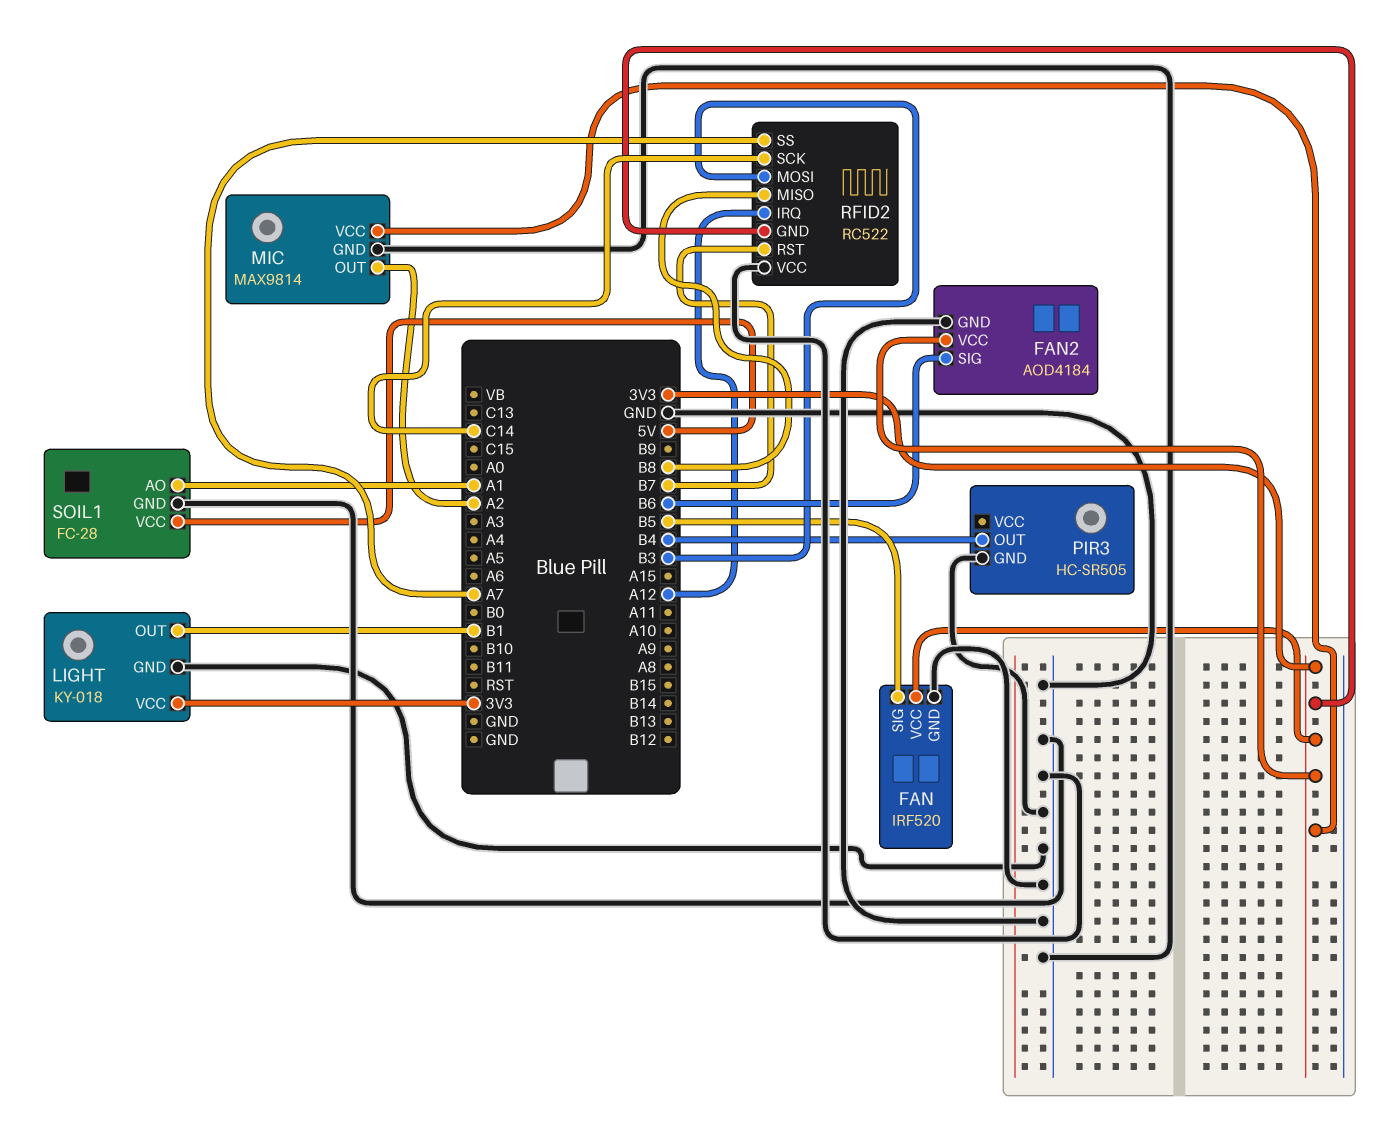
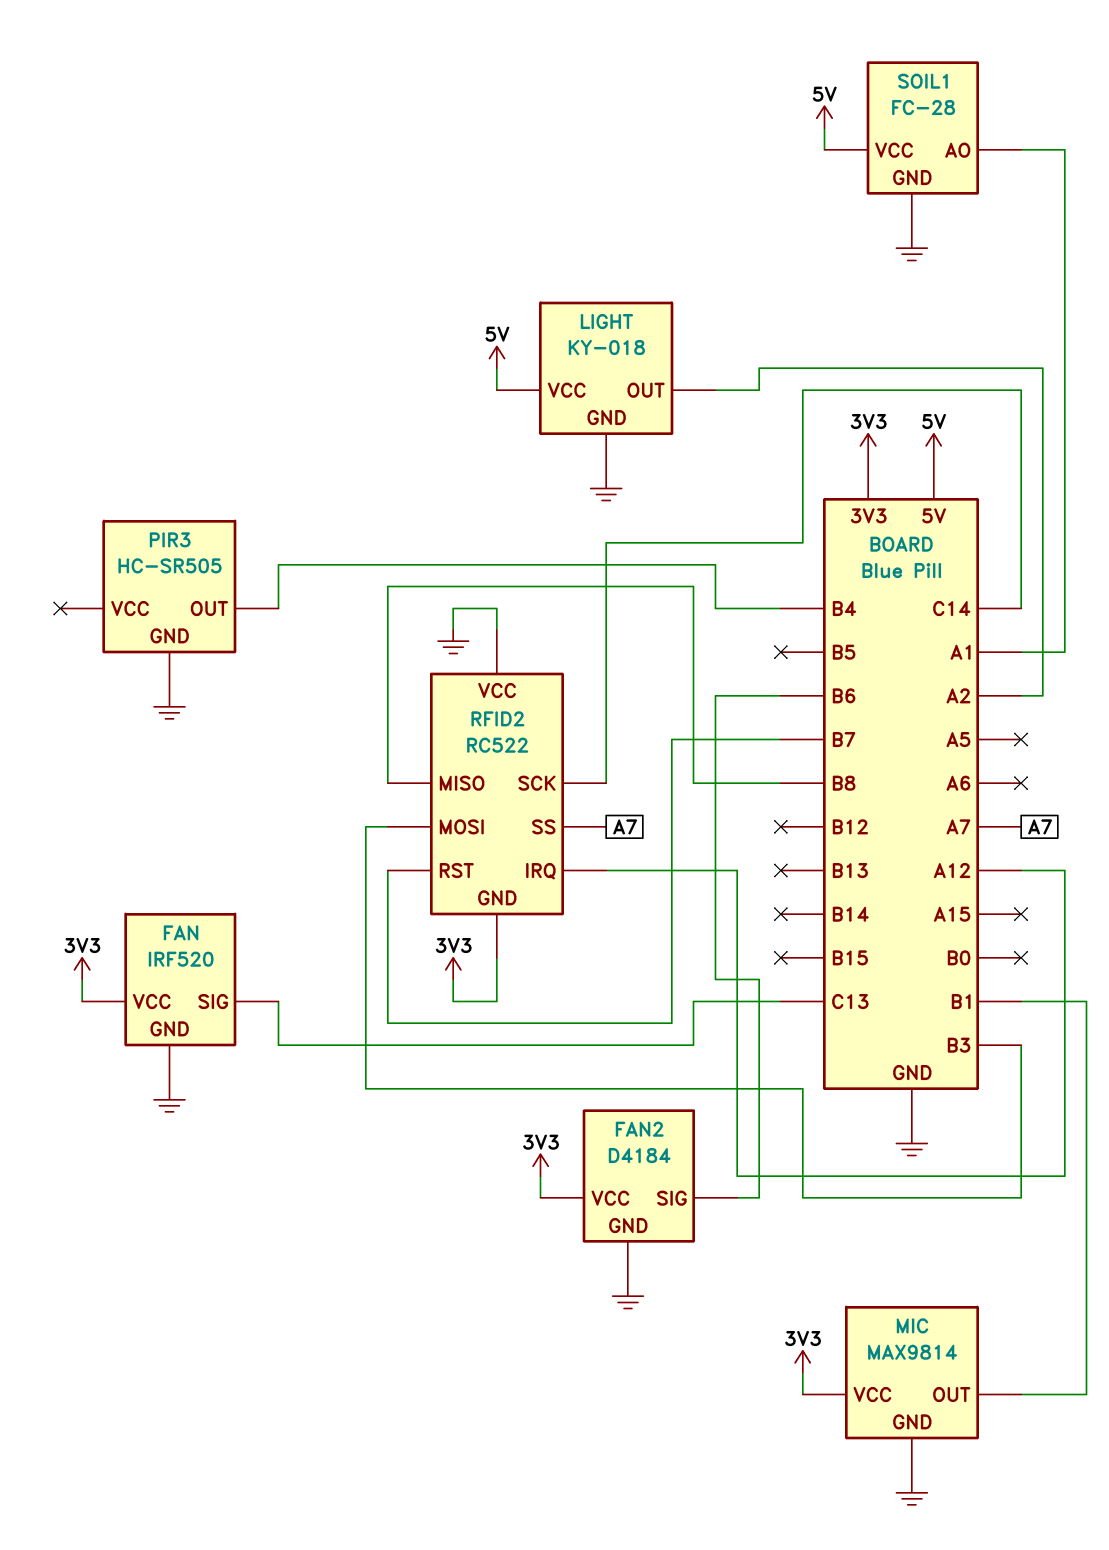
FAN pin SIG: B5 -> C13
FAN2: AOD4184 -> D4184
LIGHT pin OUT: B1 -> A2
LIGHT pin VCC: 3V3 -> 5V
MIC pin OUT: A2 -> B1

